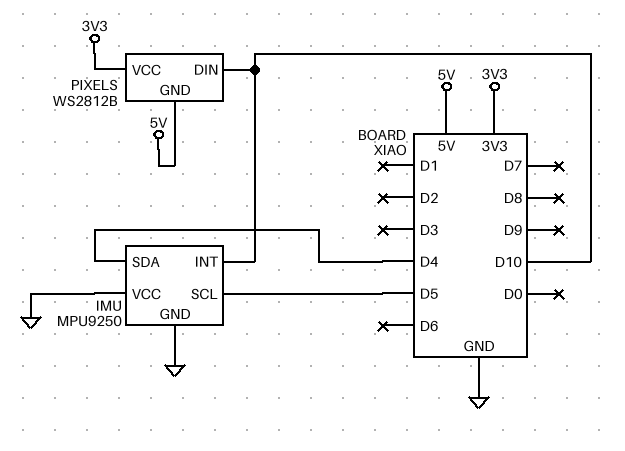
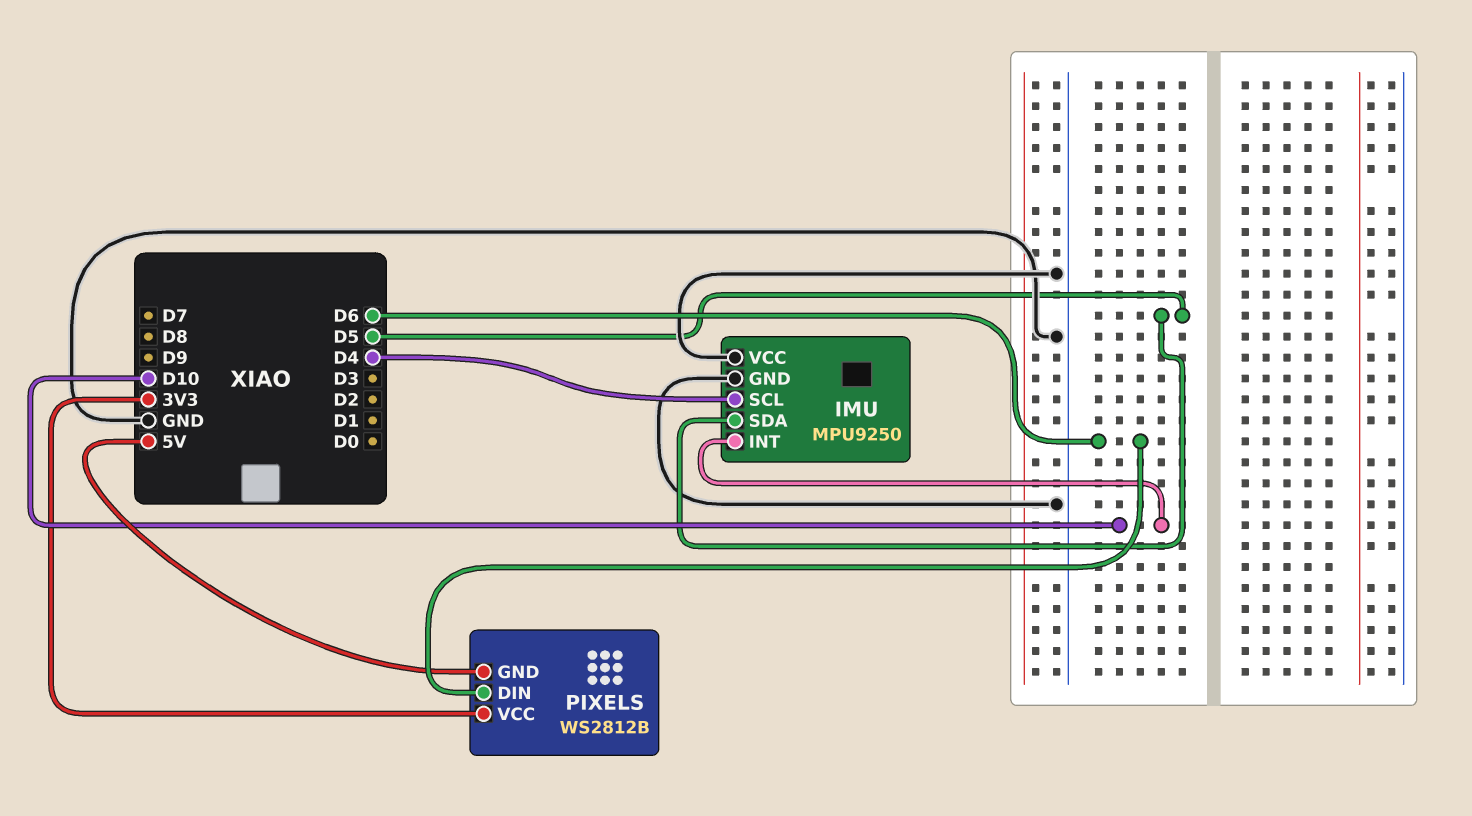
IMU pin SCL: D5 -> D4
IMU pin SDA: D4 -> D5
PIXELS pin DIN: D10 -> D6

